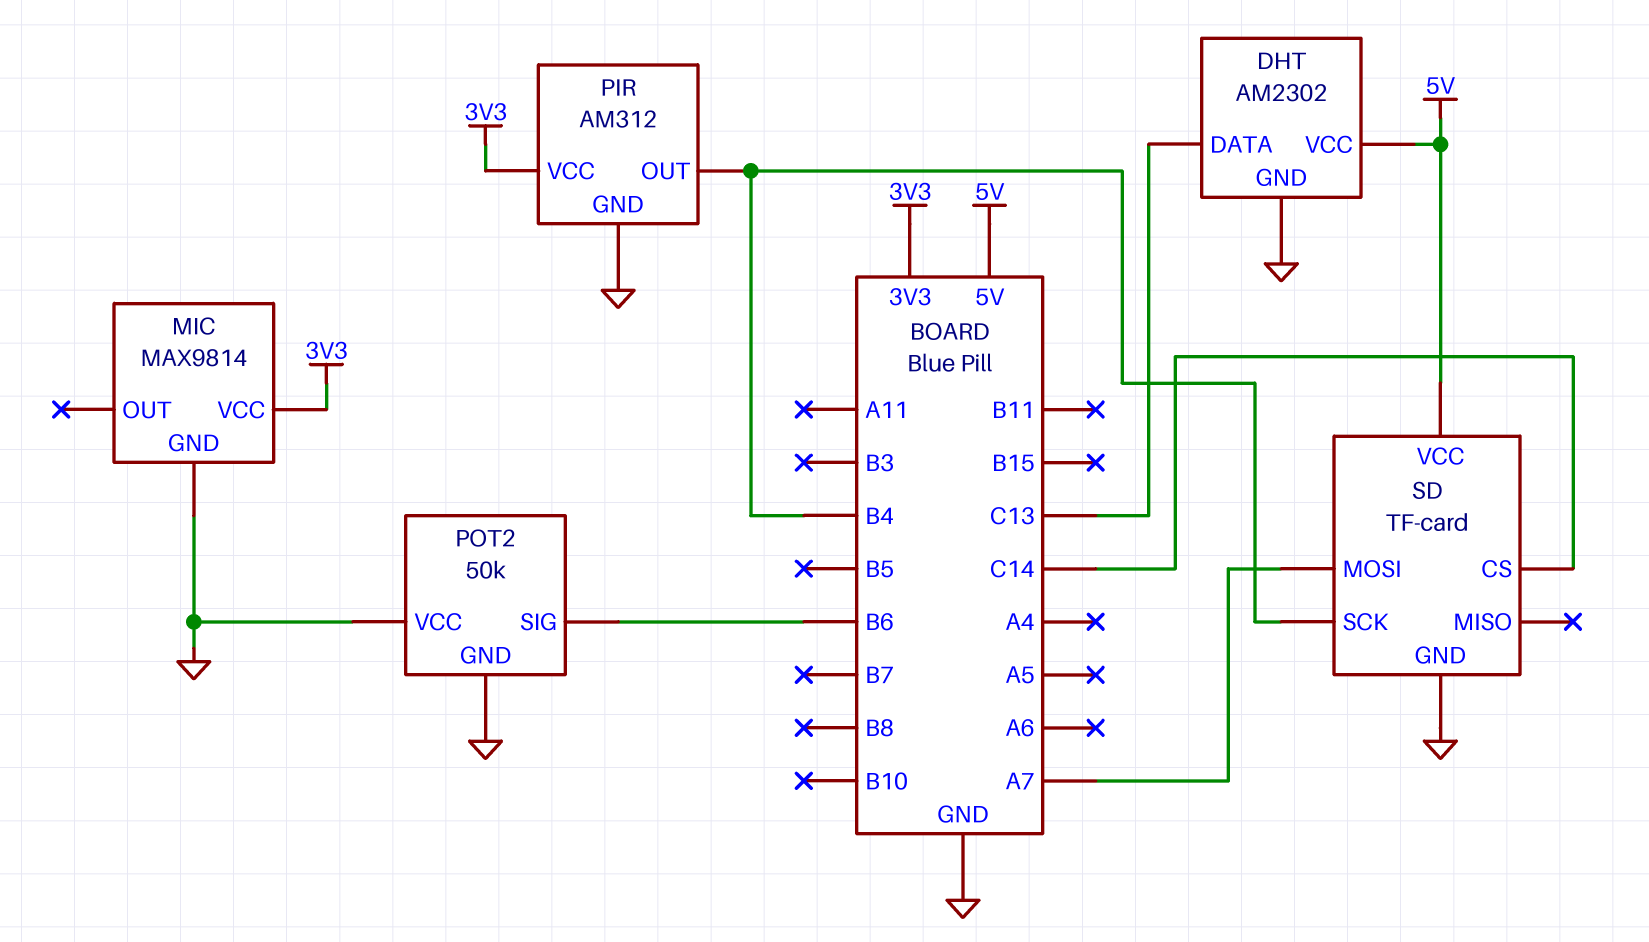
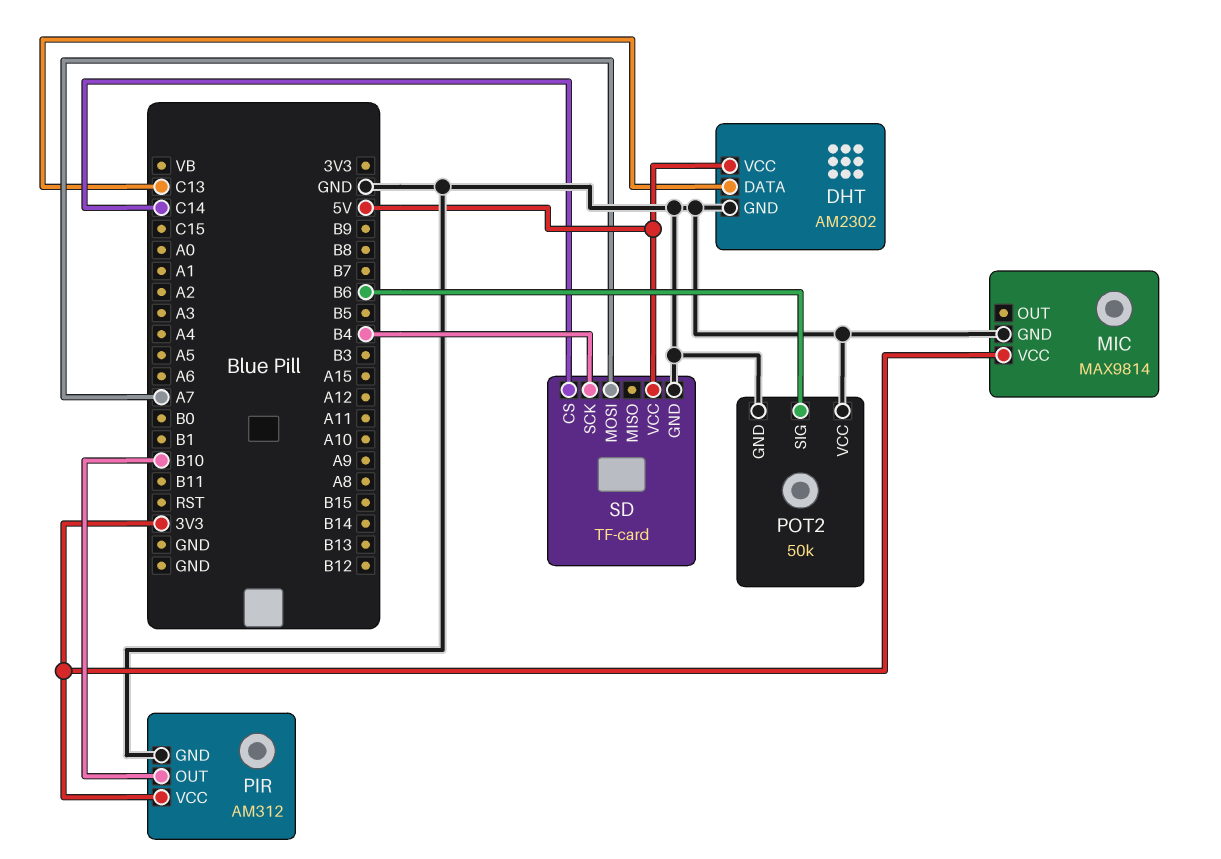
PIR pin OUT: B4 -> B10

